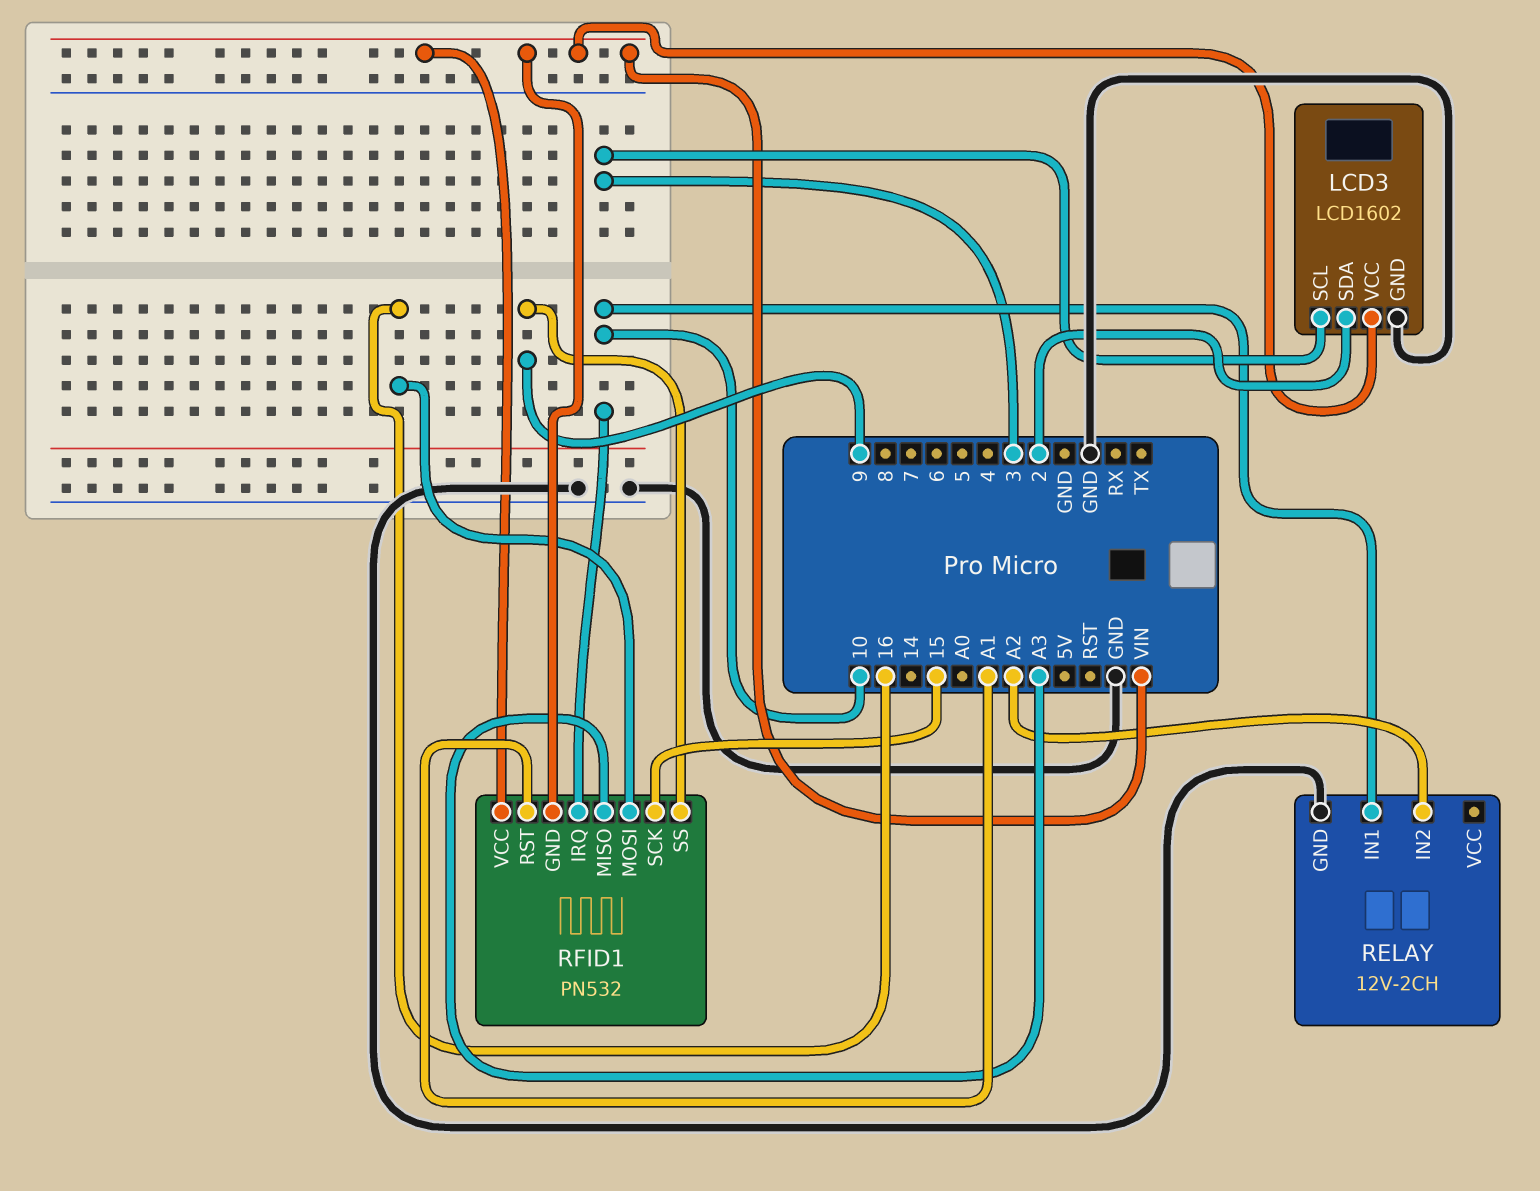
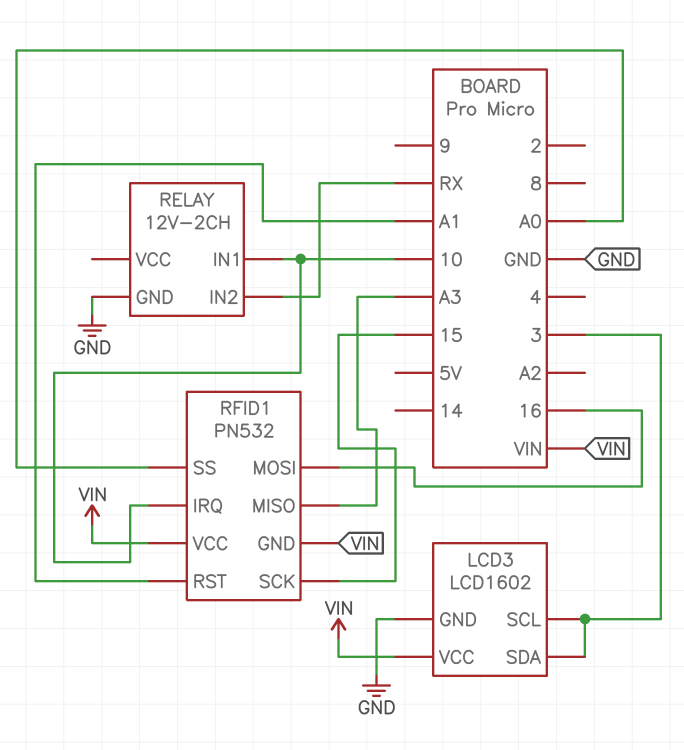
LCD3 pin SDA: 2 -> 3
RELAY pin IN2: A2 -> RX
RFID1 pin SS: 9 -> A0

